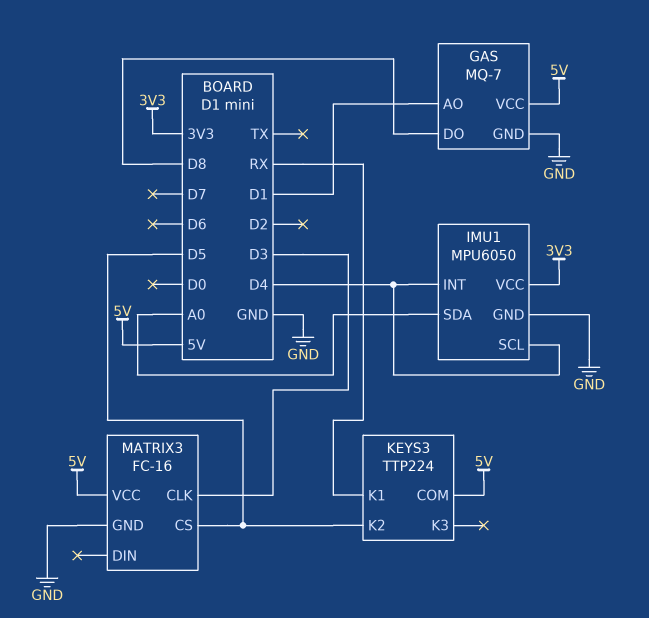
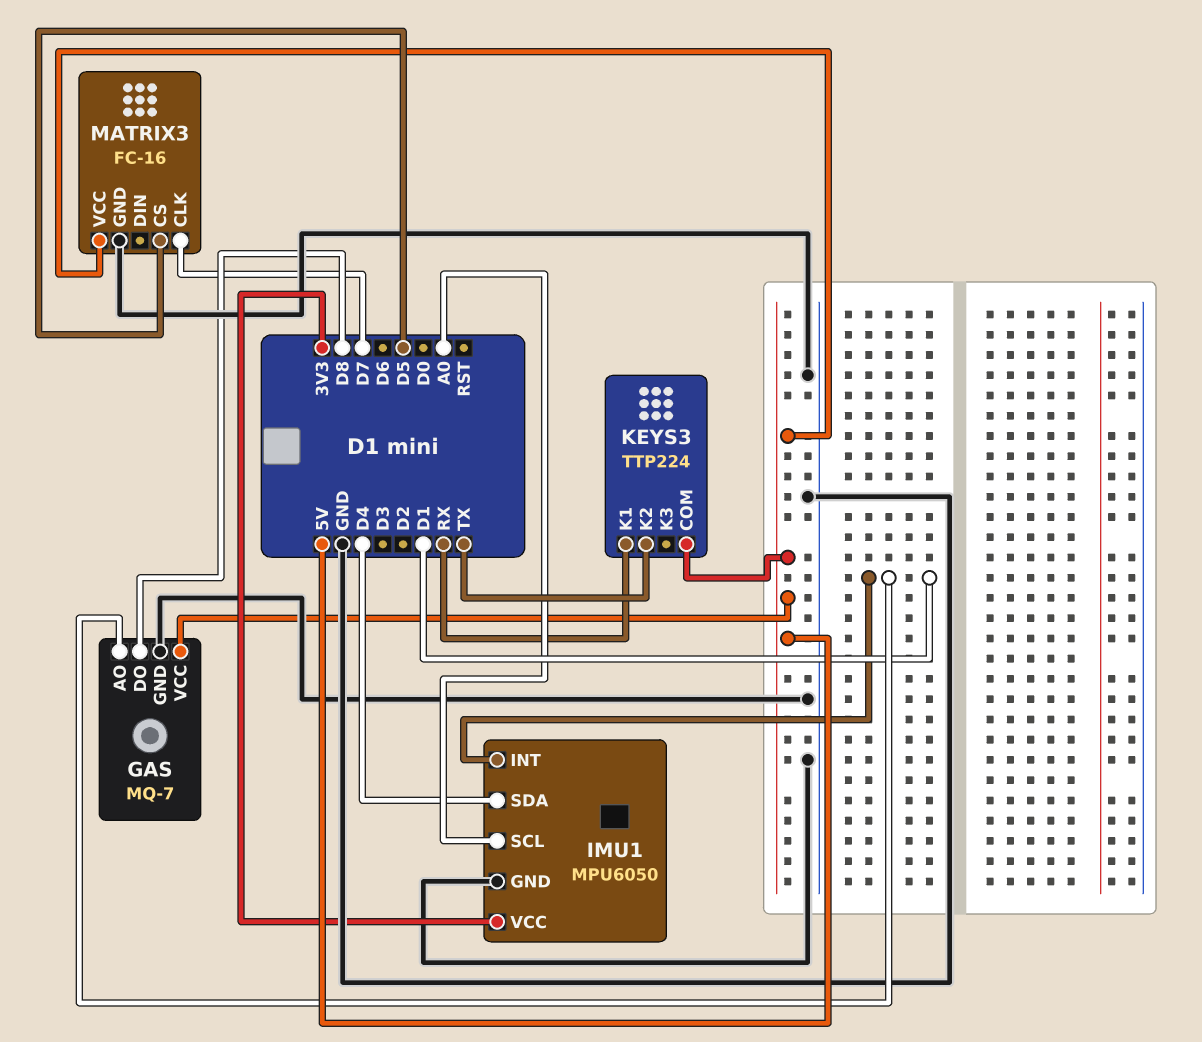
IMU1 pin INT: D4 -> D1
IMU1 pin SCL: D4 -> A0
IMU1 pin SDA: A0 -> D4
KEYS3 pin K2: D5 -> TX
MATRIX3 pin CLK: D3 -> D7

